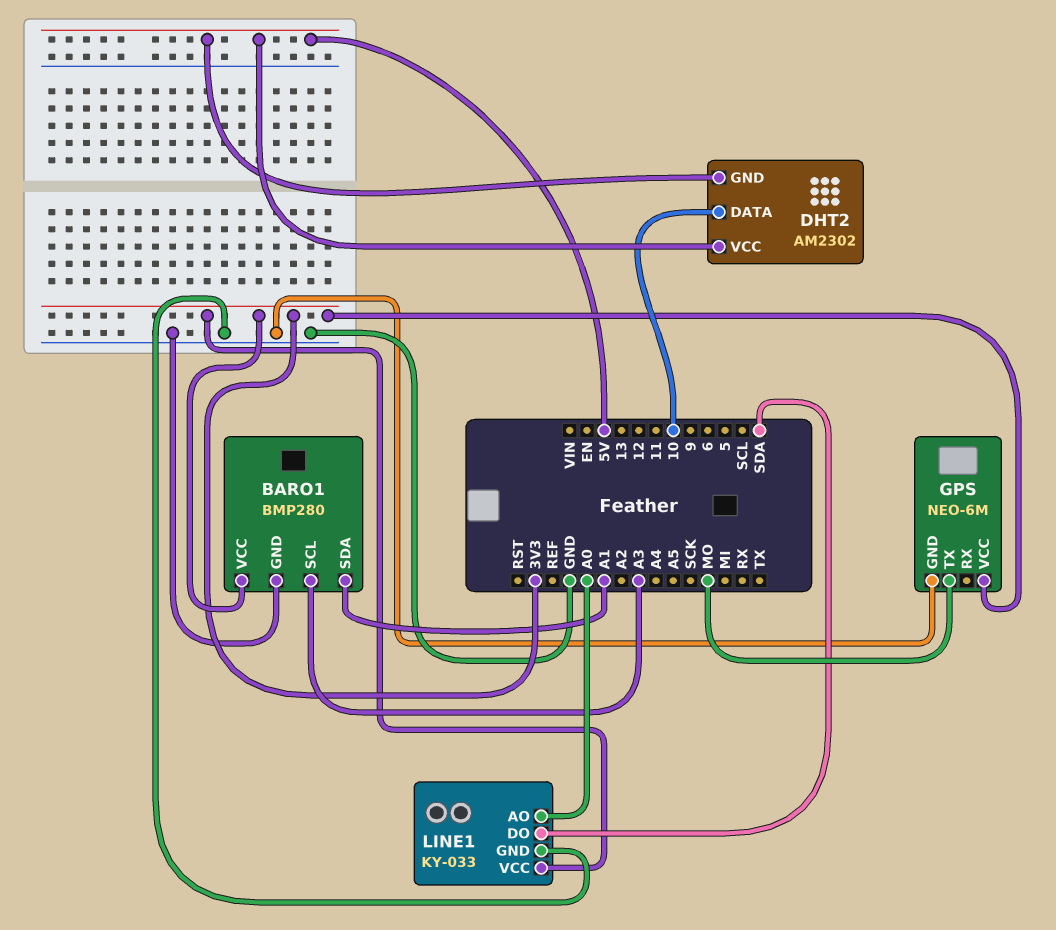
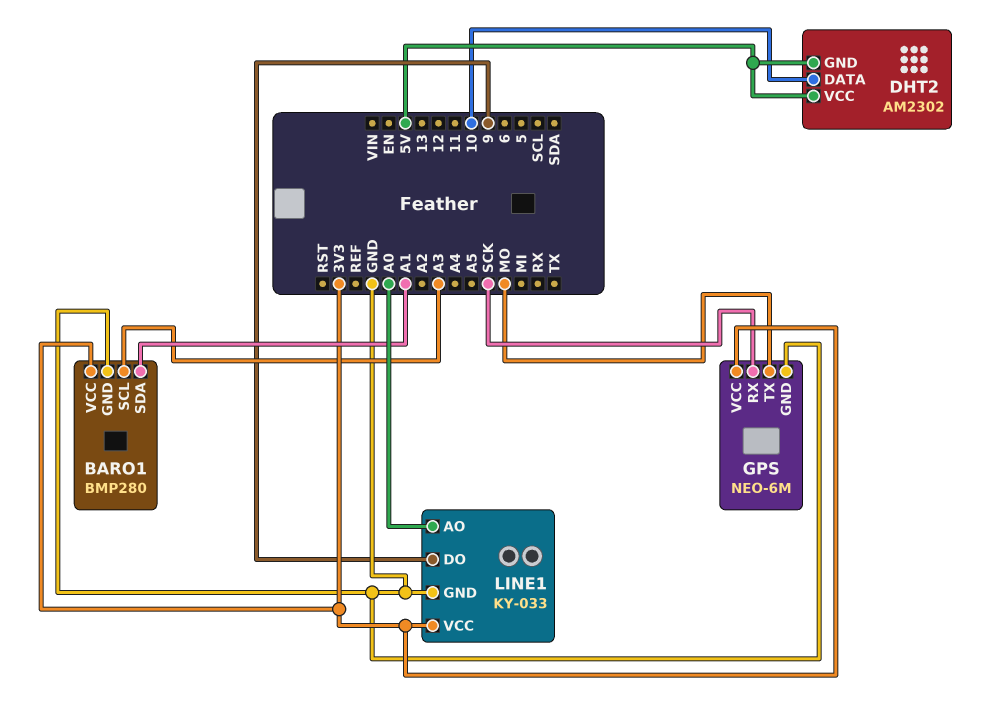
GPS pin RX: none -> SCK
LINE1 pin DO: SDA -> 9

